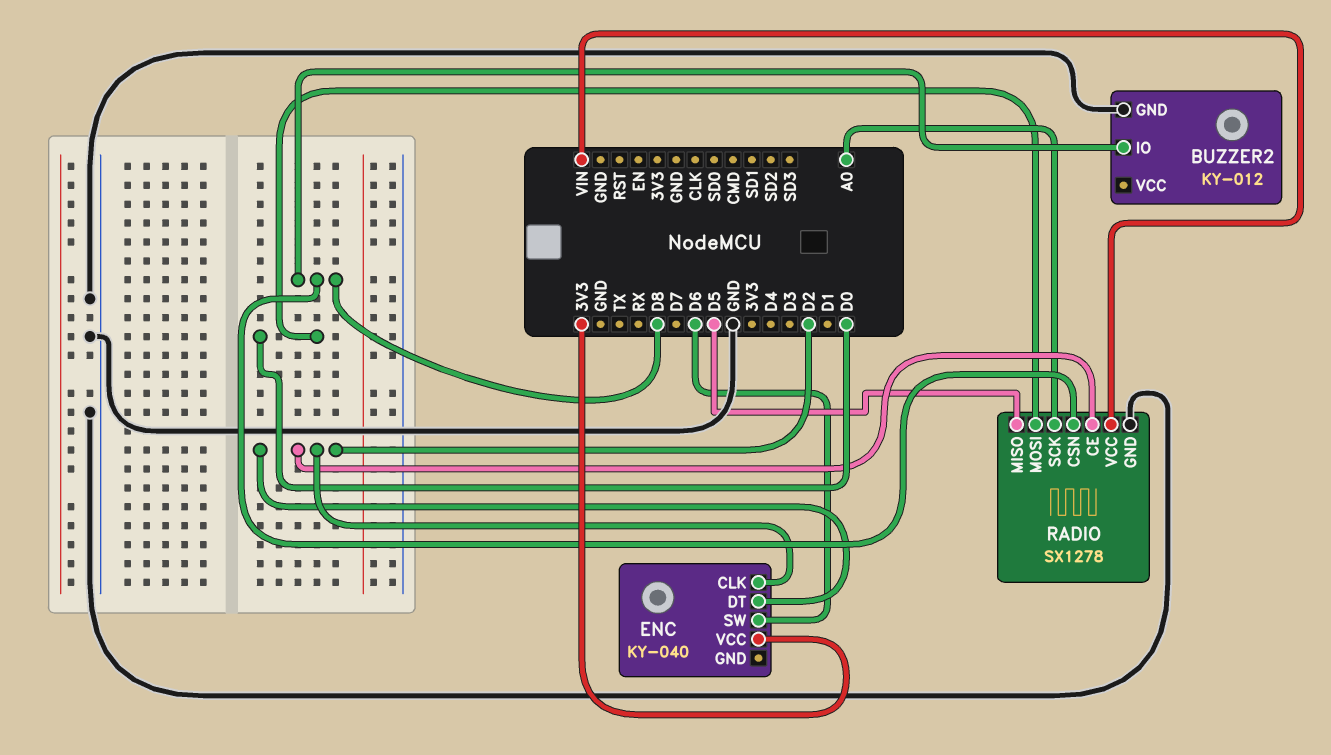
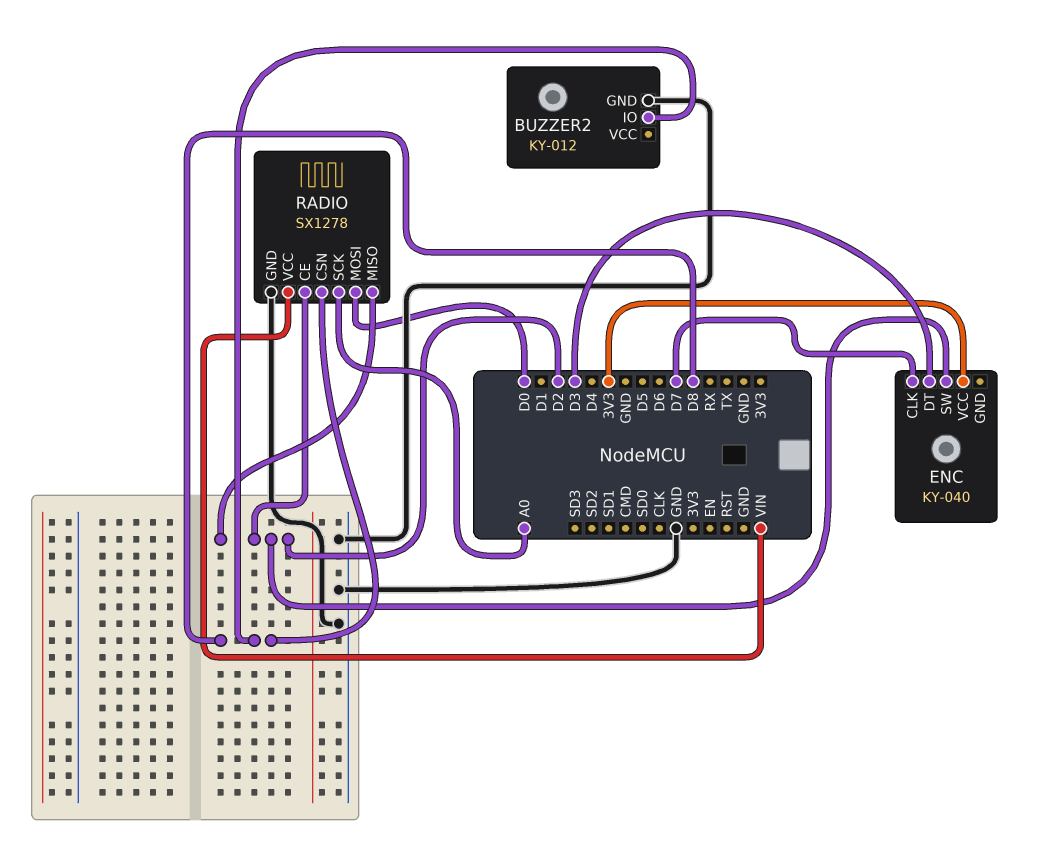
ENC pin CLK: D2 -> D7
ENC pin DT: D2 -> D3
ENC pin SW: D6 -> D2
RADIO pin MISO: D5 -> D2

